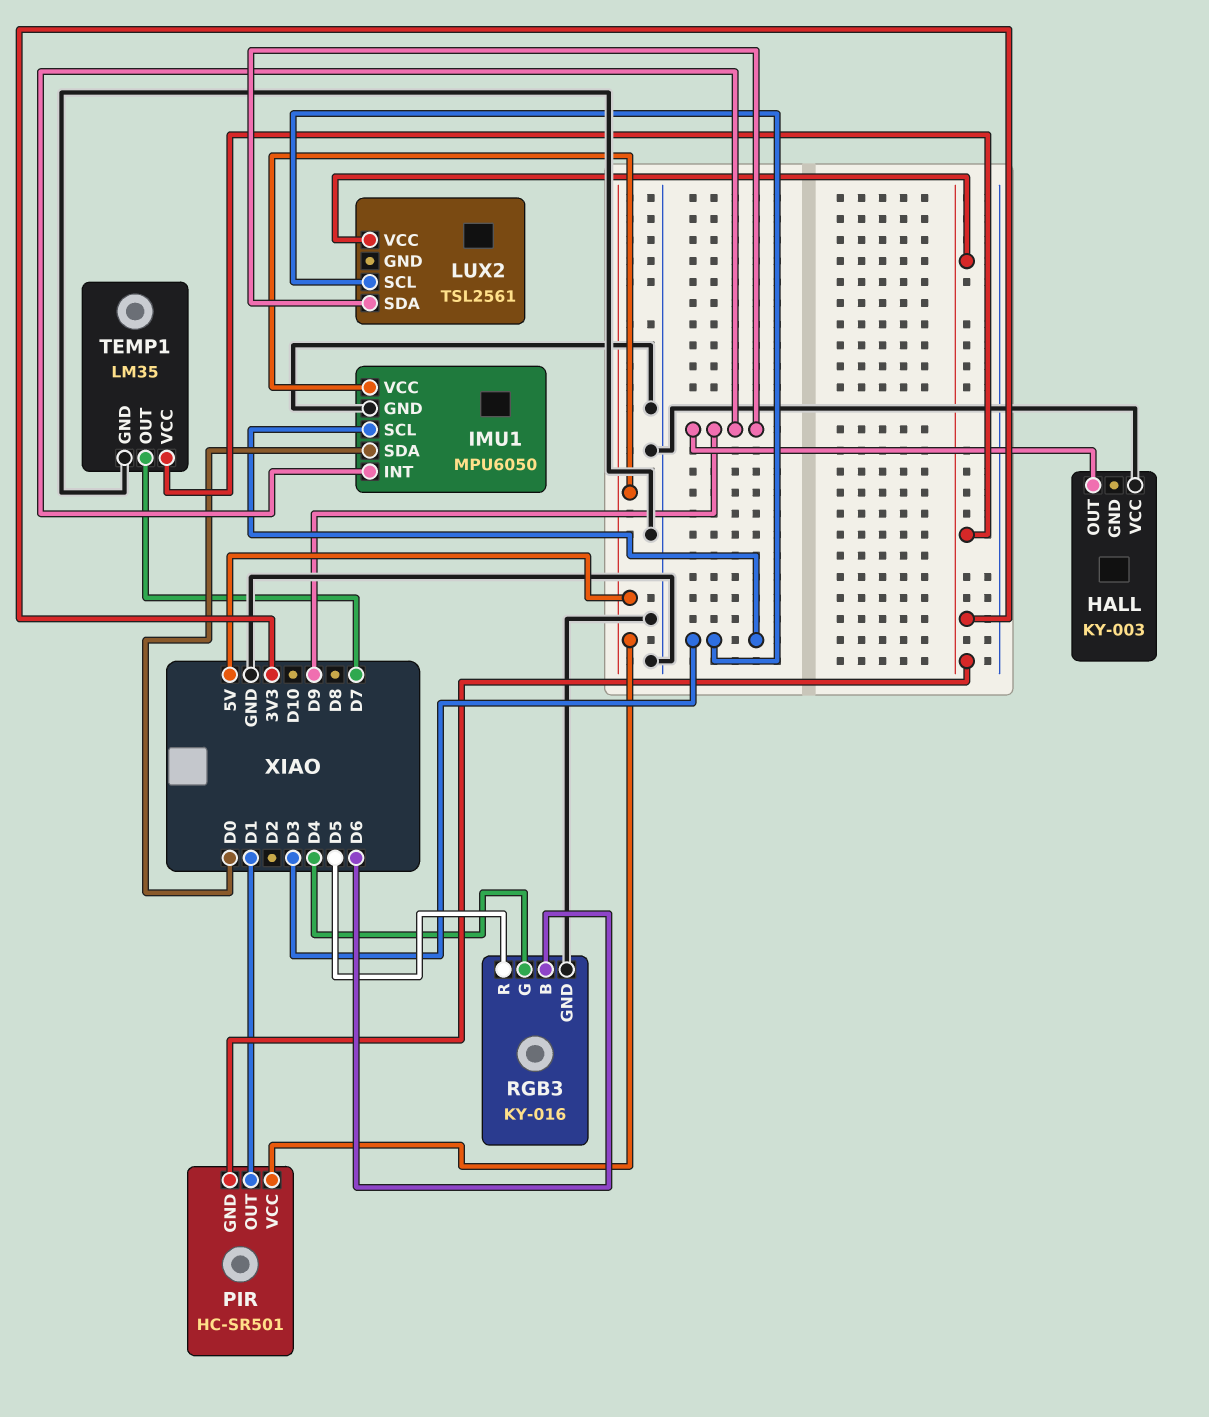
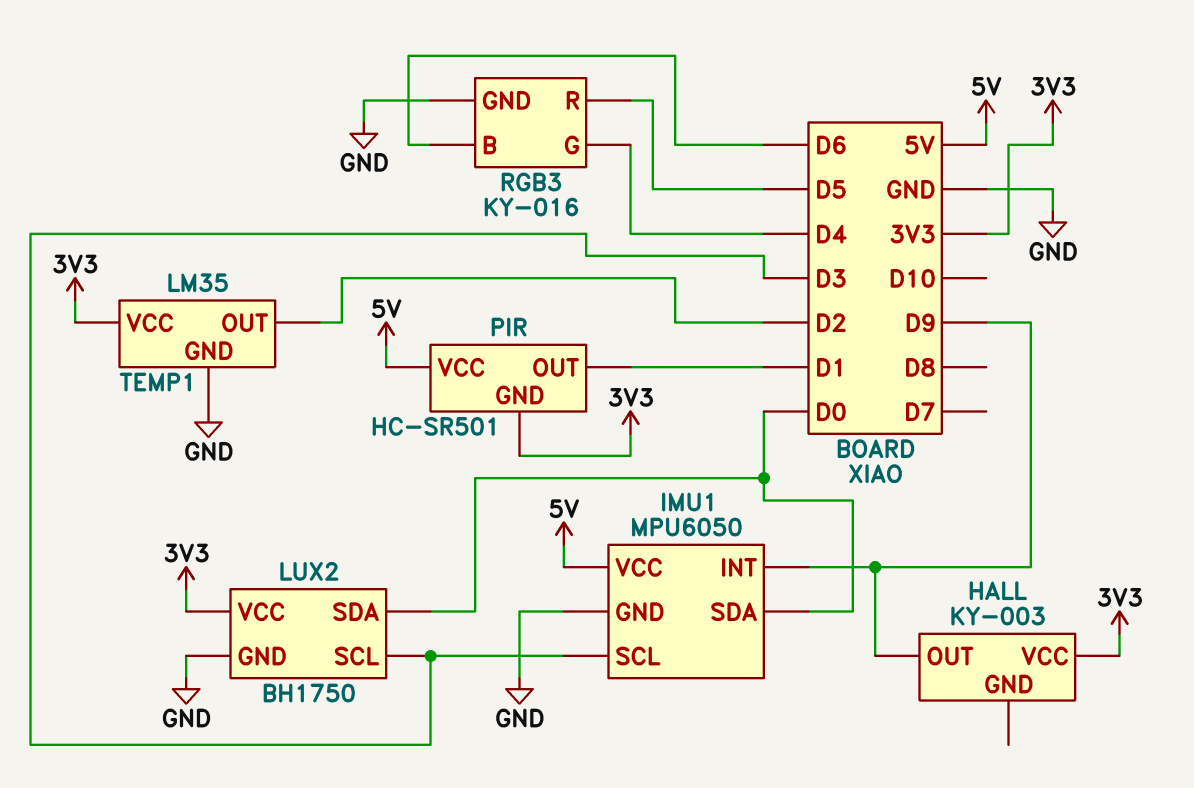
HALL pin VCC: GND -> 3V3
LUX2: TSL2561 -> BH1750
LUX2 pin GND: none -> GND
LUX2 pin SDA: D9 -> D0
TEMP1 pin OUT: D7 -> D2

